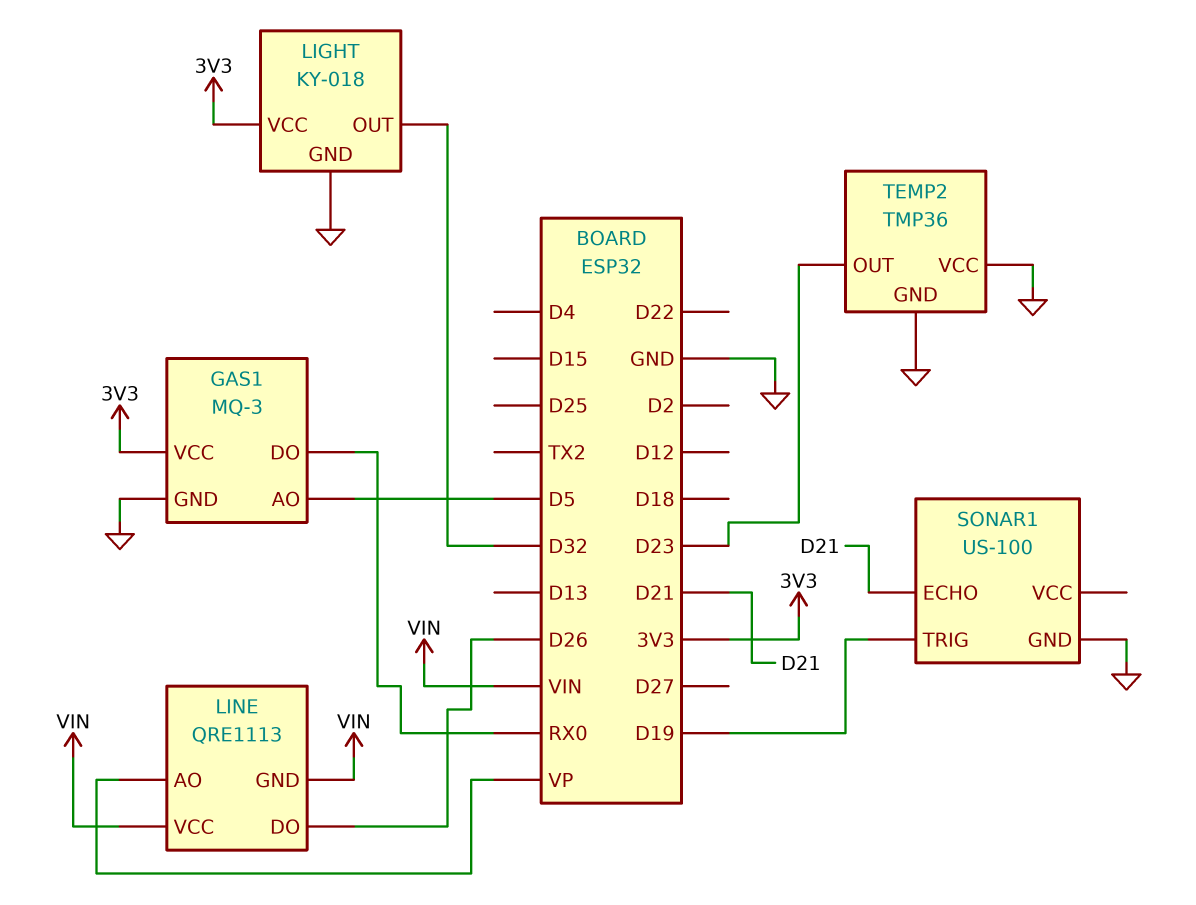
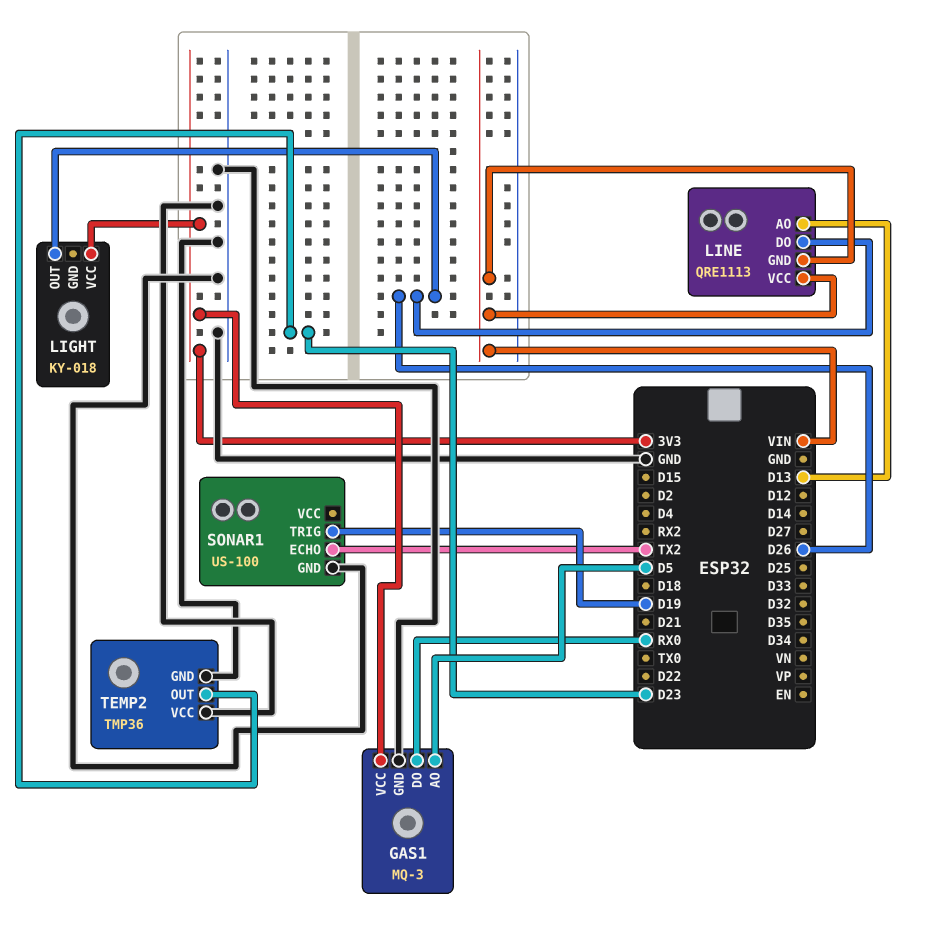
LIGHT pin GND: GND -> none
LIGHT pin OUT: D32 -> D26
LINE pin AO: VP -> D13
SONAR1 pin ECHO: D21 -> TX2

